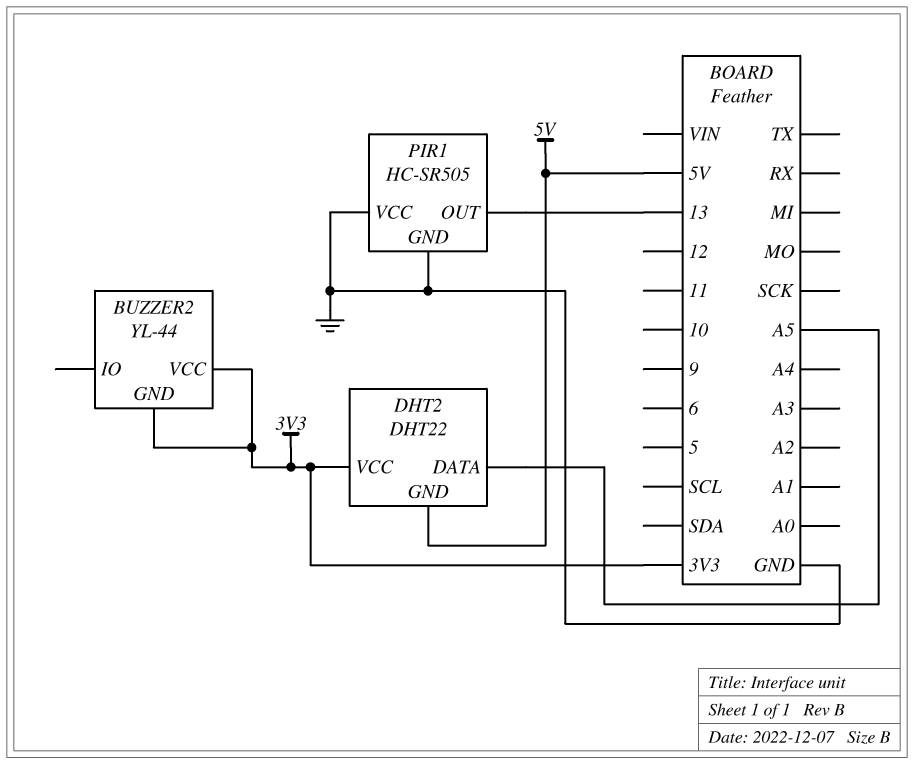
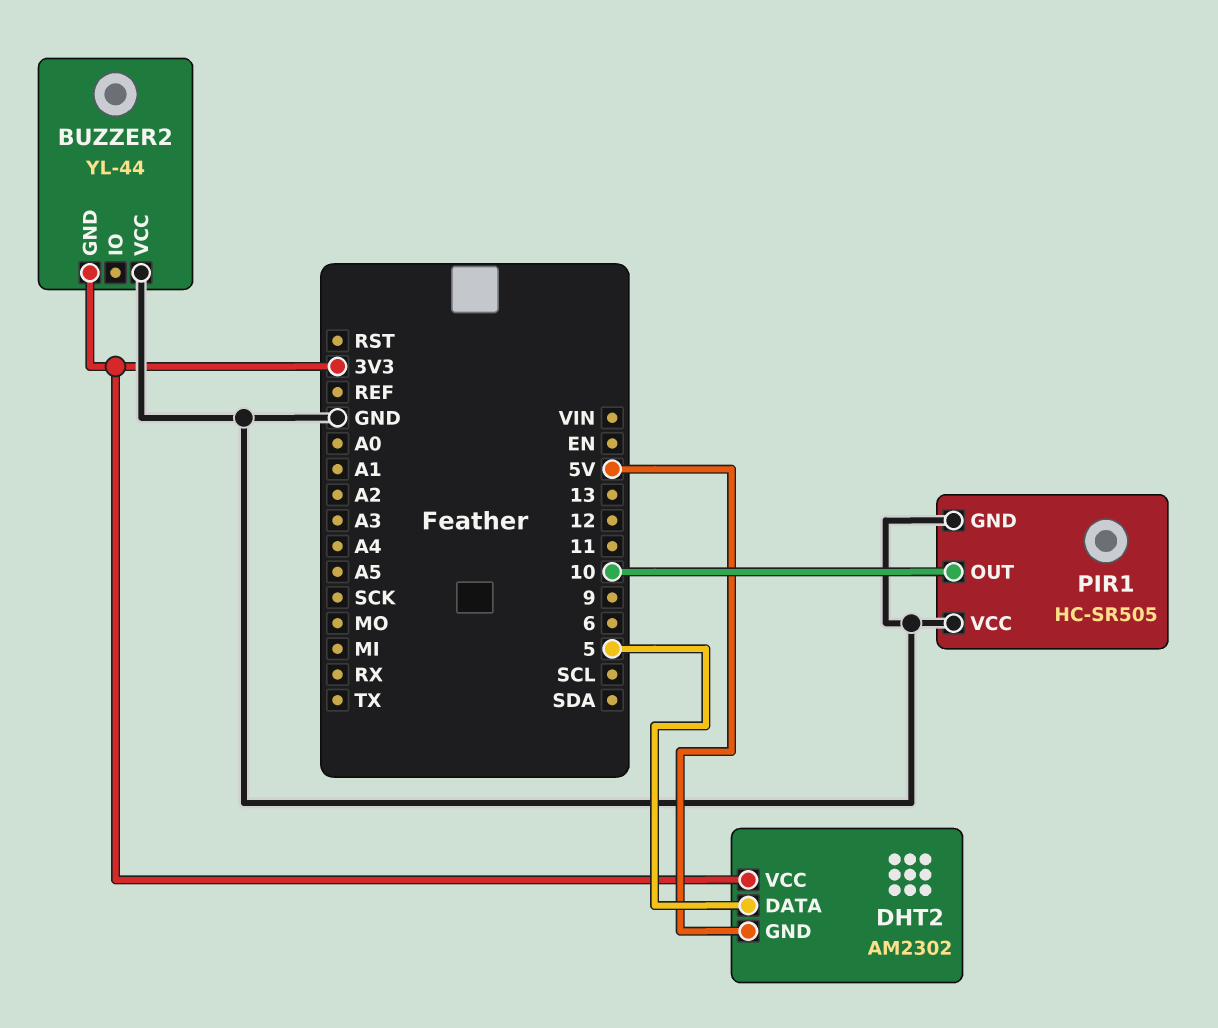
BUZZER2 pin VCC: 3V3 -> GND
DHT2: DHT22 -> AM2302
DHT2 pin DATA: A5 -> 5
PIR1 pin OUT: 13 -> 10

